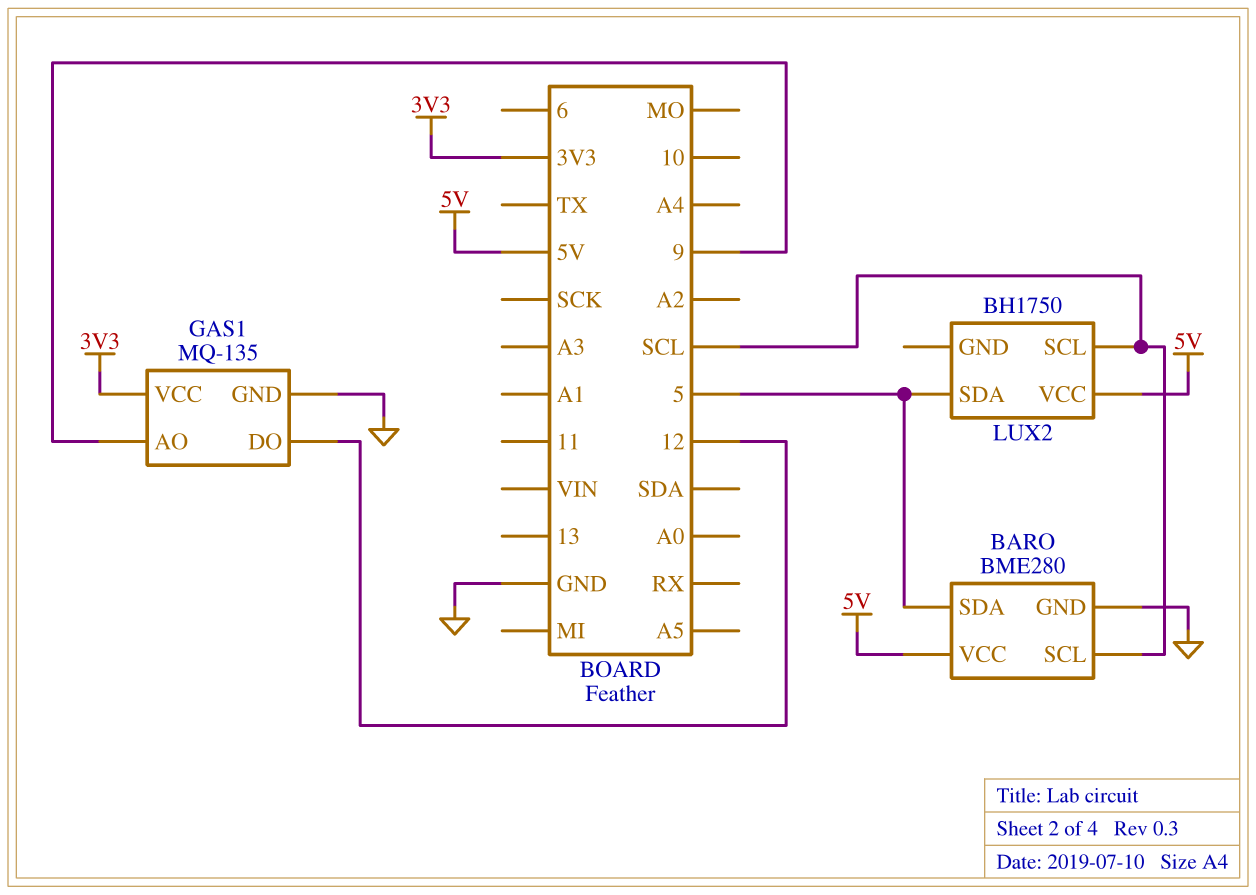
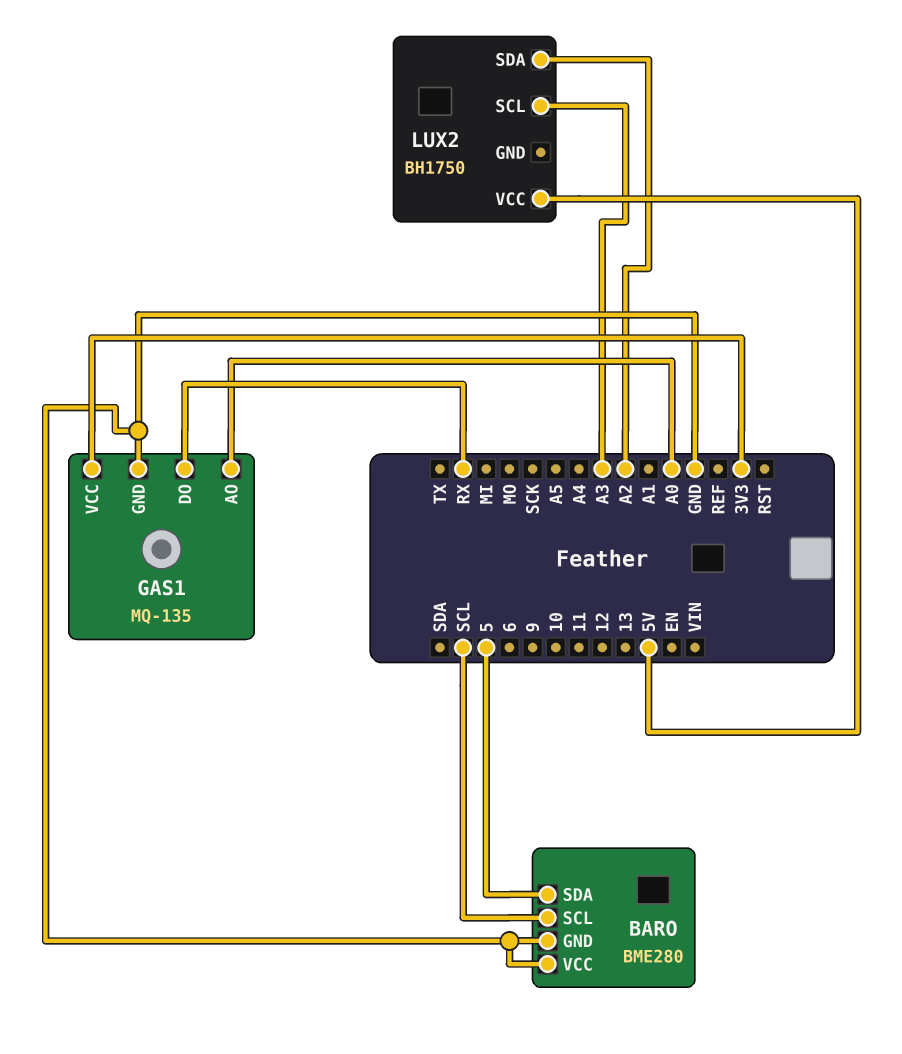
BARO pin VCC: 5V -> GND
GAS1 pin AO: 9 -> A0
GAS1 pin DO: 12 -> RX
LUX2 pin SCL: SCL -> A3
LUX2 pin SDA: 5 -> A2

